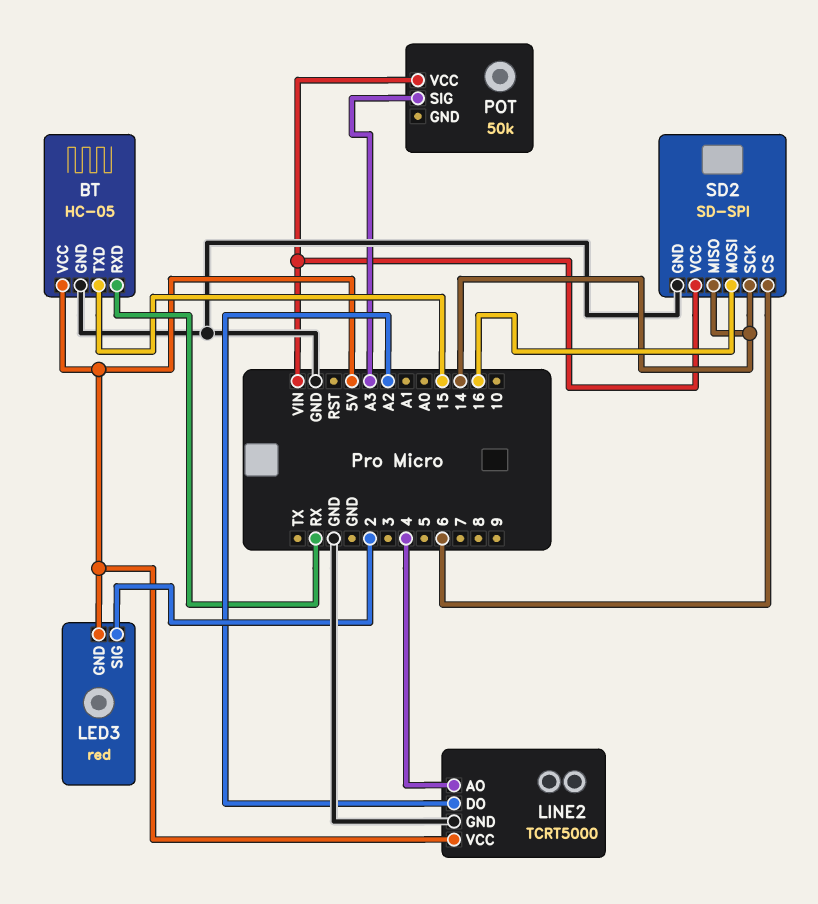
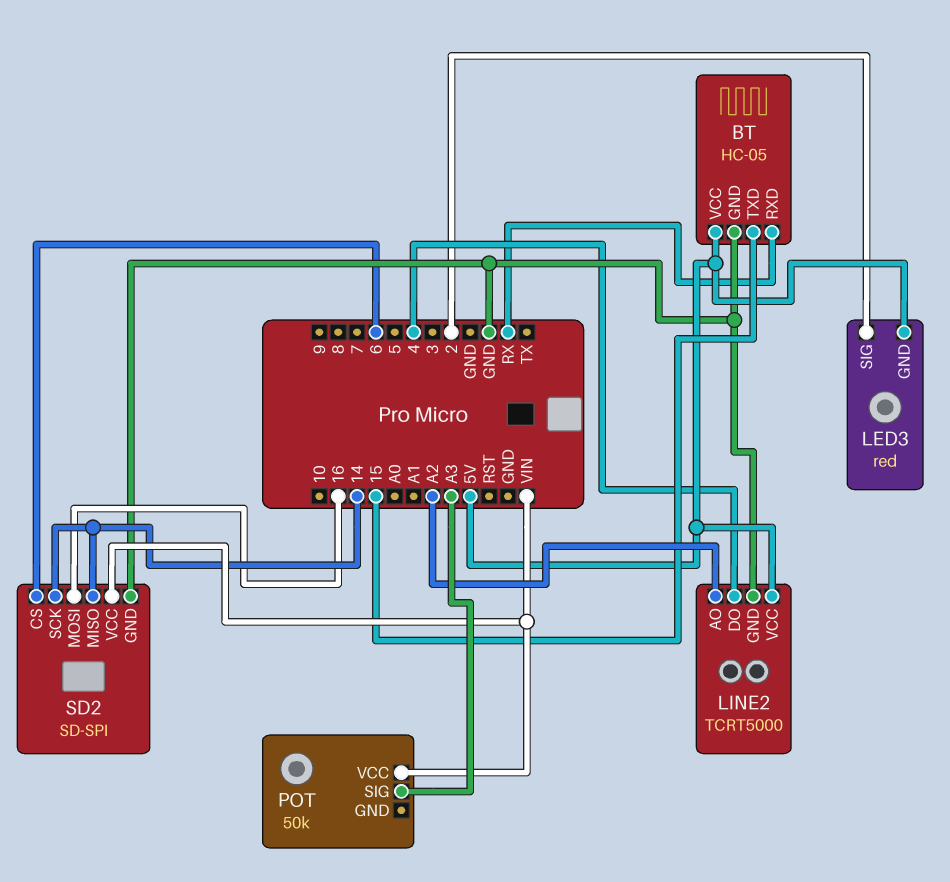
LINE2 pin AO: 4 -> A2
LINE2 pin DO: A2 -> 4

